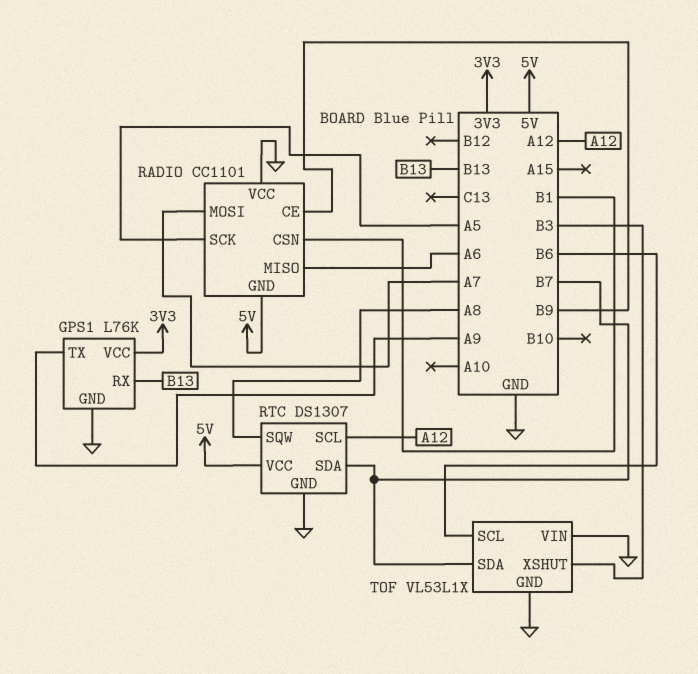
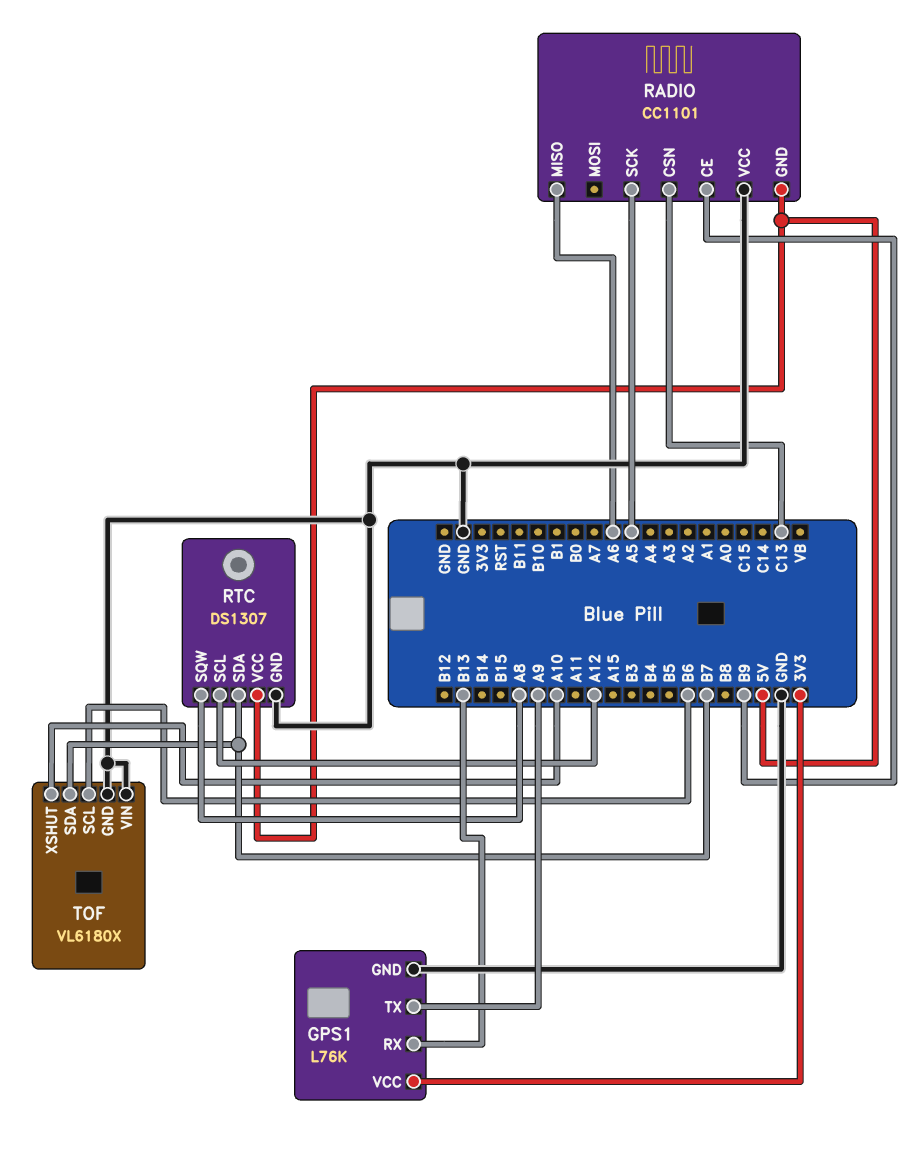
RADIO pin CSN: B1 -> C13
RADIO pin MOSI: A7 -> none
TOF: VL53L1X -> VL6180X
TOF pin XSHUT: B3 -> A10

